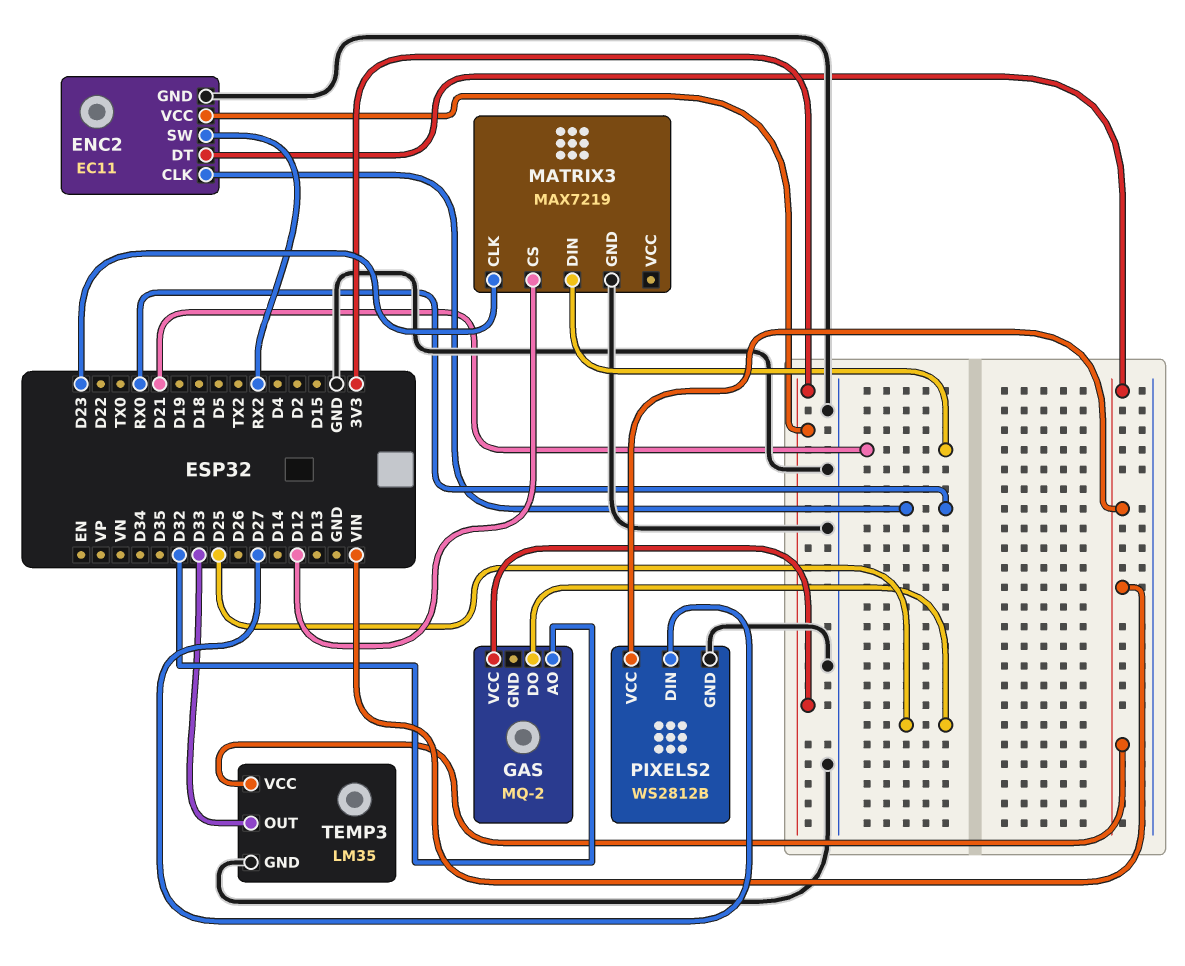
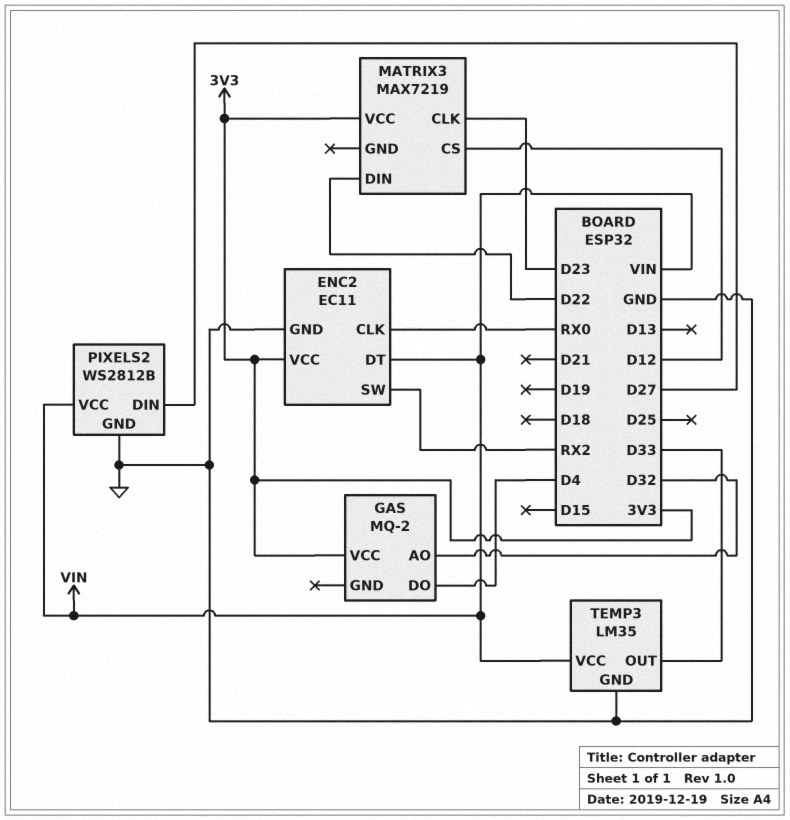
GAS pin DO: D25 -> D4
MATRIX3 pin DIN: D21 -> D22
MATRIX3 pin GND: GND -> none
MATRIX3 pin VCC: none -> 3V3

